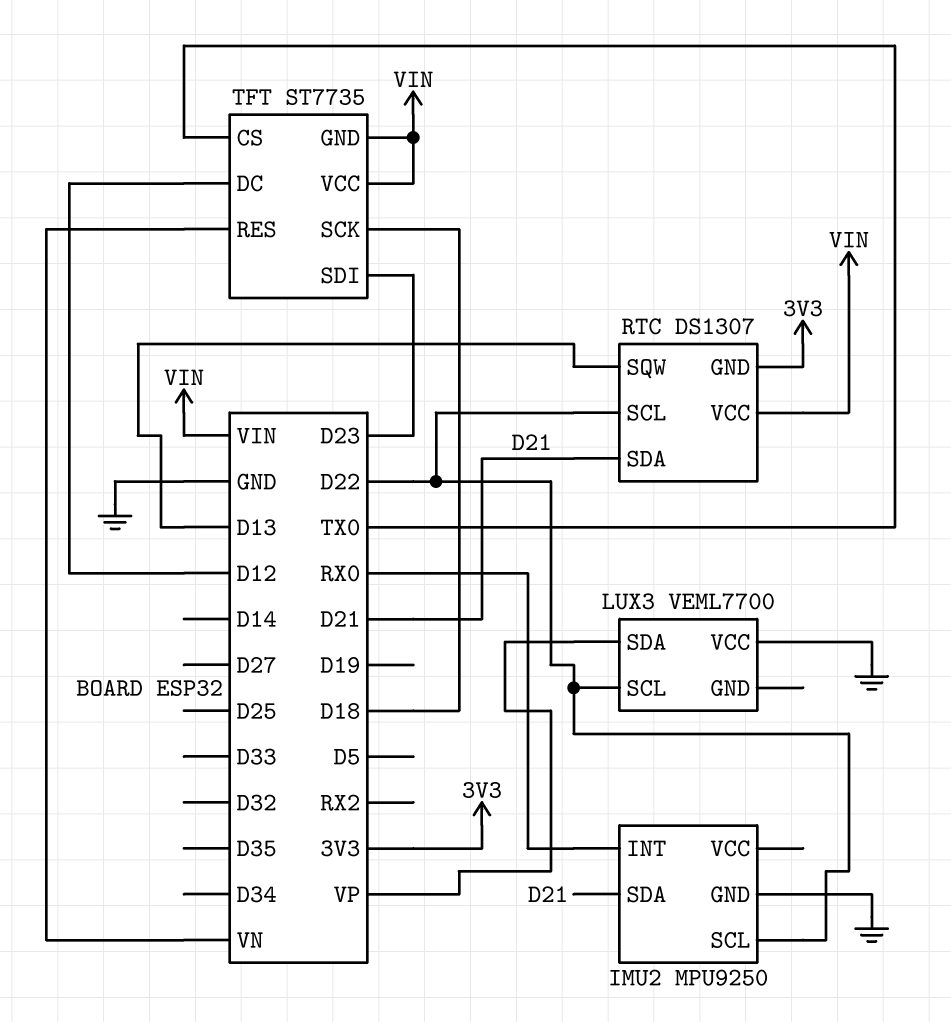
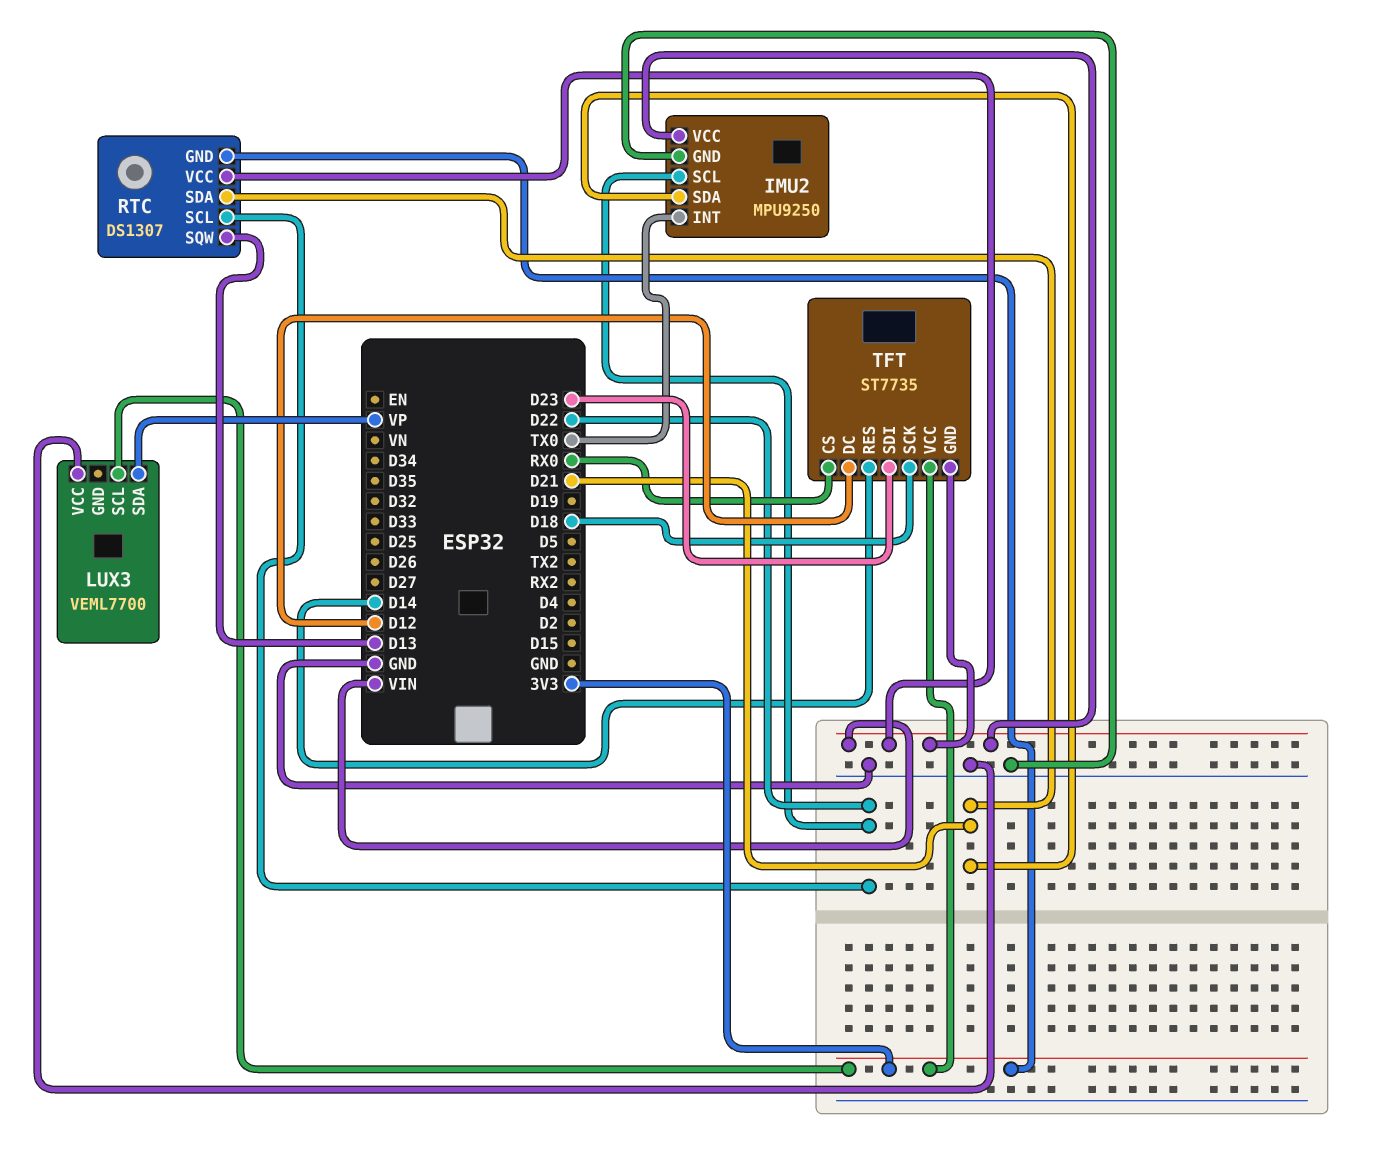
IMU2 pin INT: RX0 -> TX0
IMU2 pin VCC: none -> VIN
LUX3 pin SCL: D22 -> 3V3
TFT pin CS: TX0 -> RX0
TFT pin RES: VN -> D14
TFT pin VCC: VIN -> 3V3

